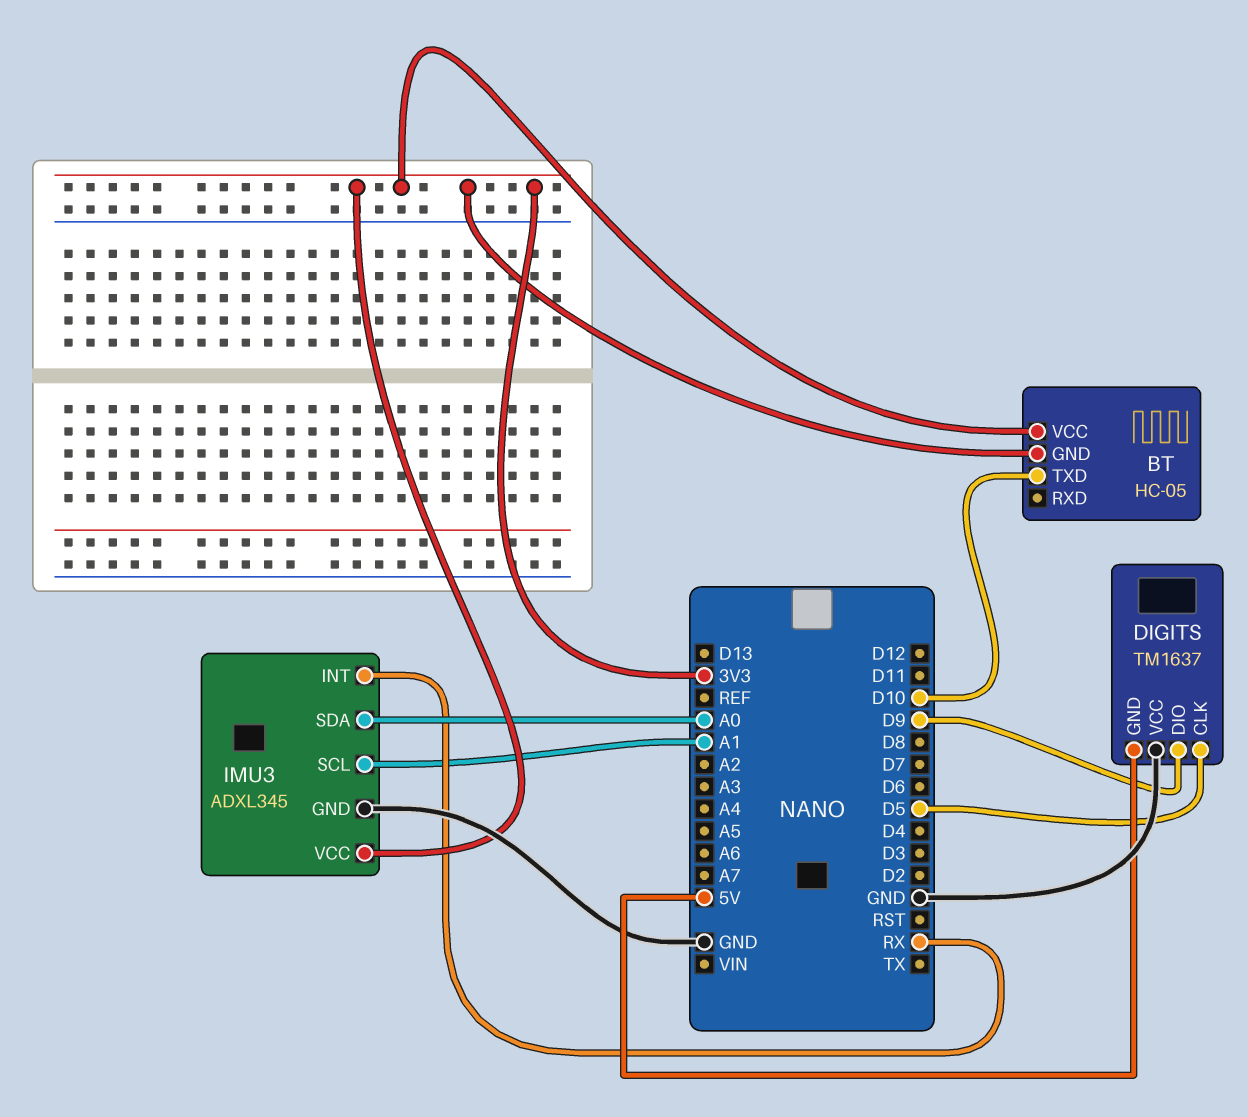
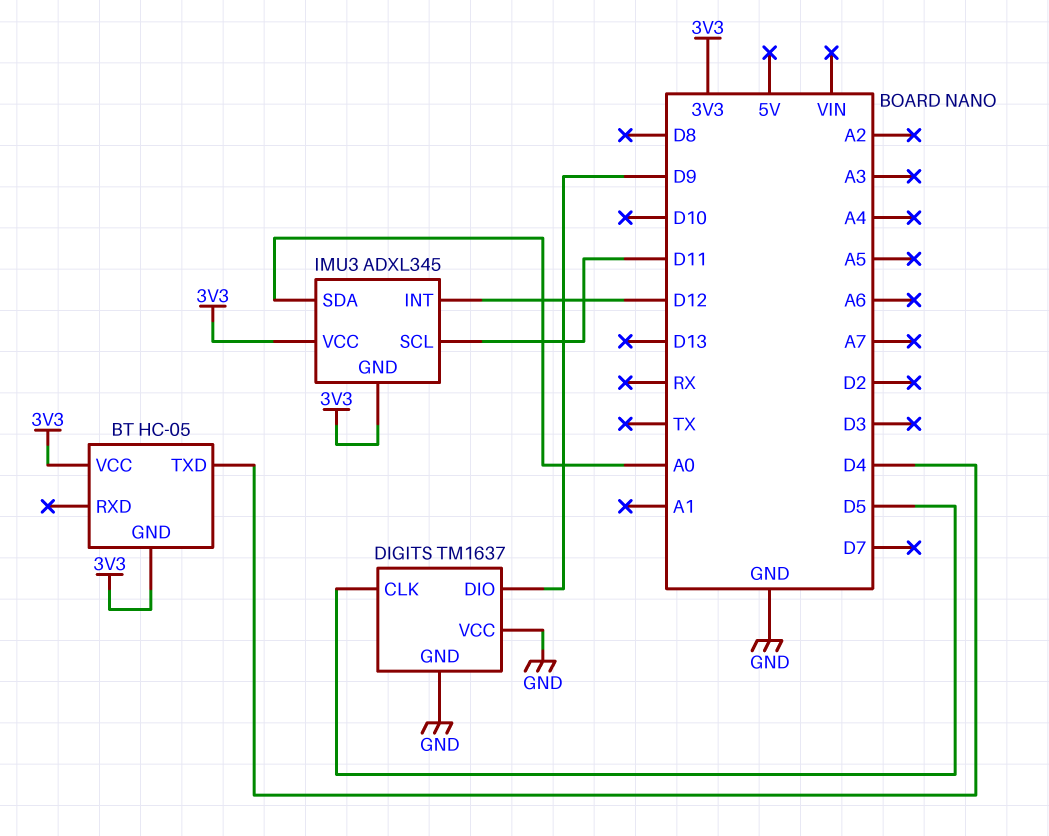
BT pin TXD: D10 -> D4
DIGITS pin GND: 5V -> GND
IMU3 pin GND: GND -> 3V3
IMU3 pin INT: RX -> D12
IMU3 pin SCL: A1 -> D11

